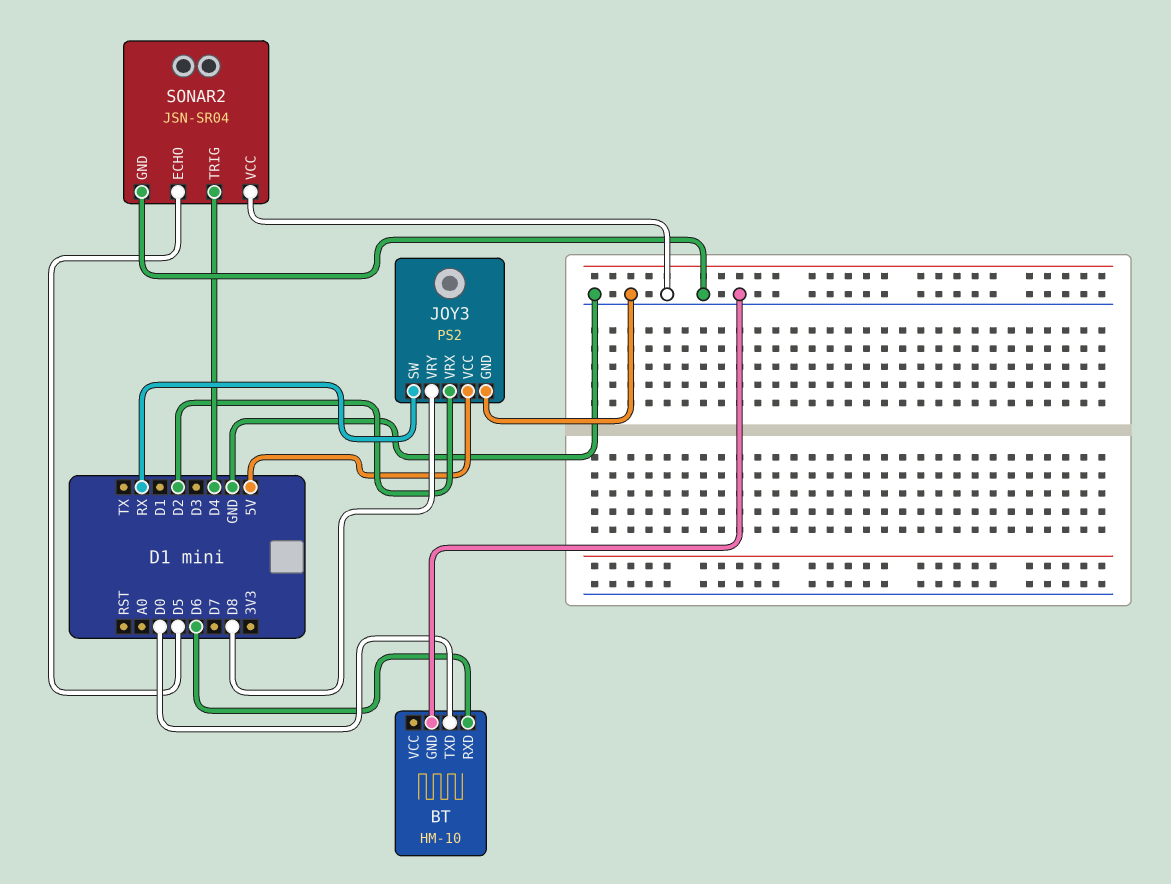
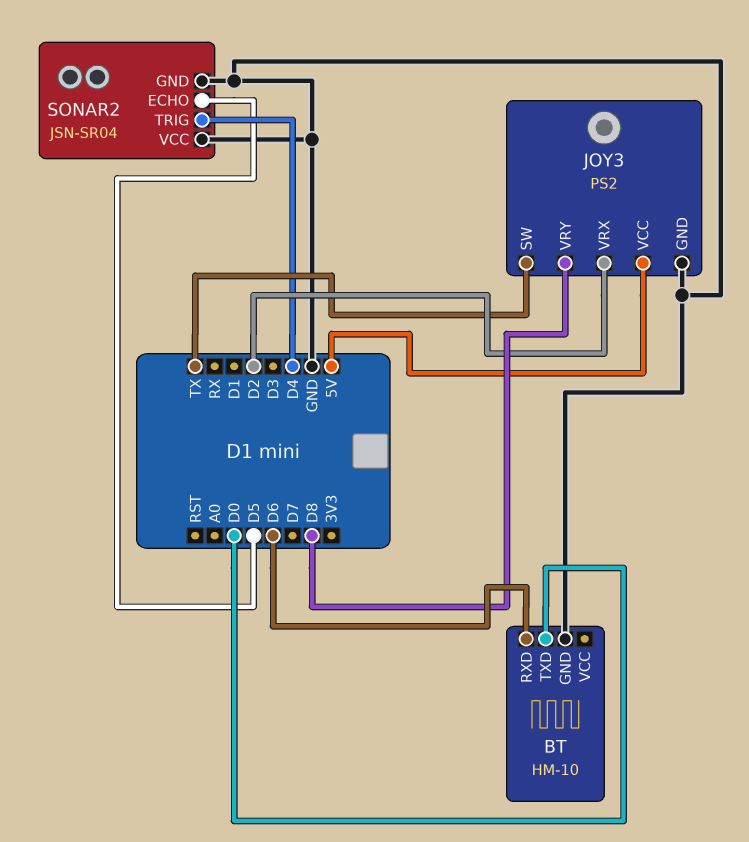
JOY3 pin SW: RX -> TX

